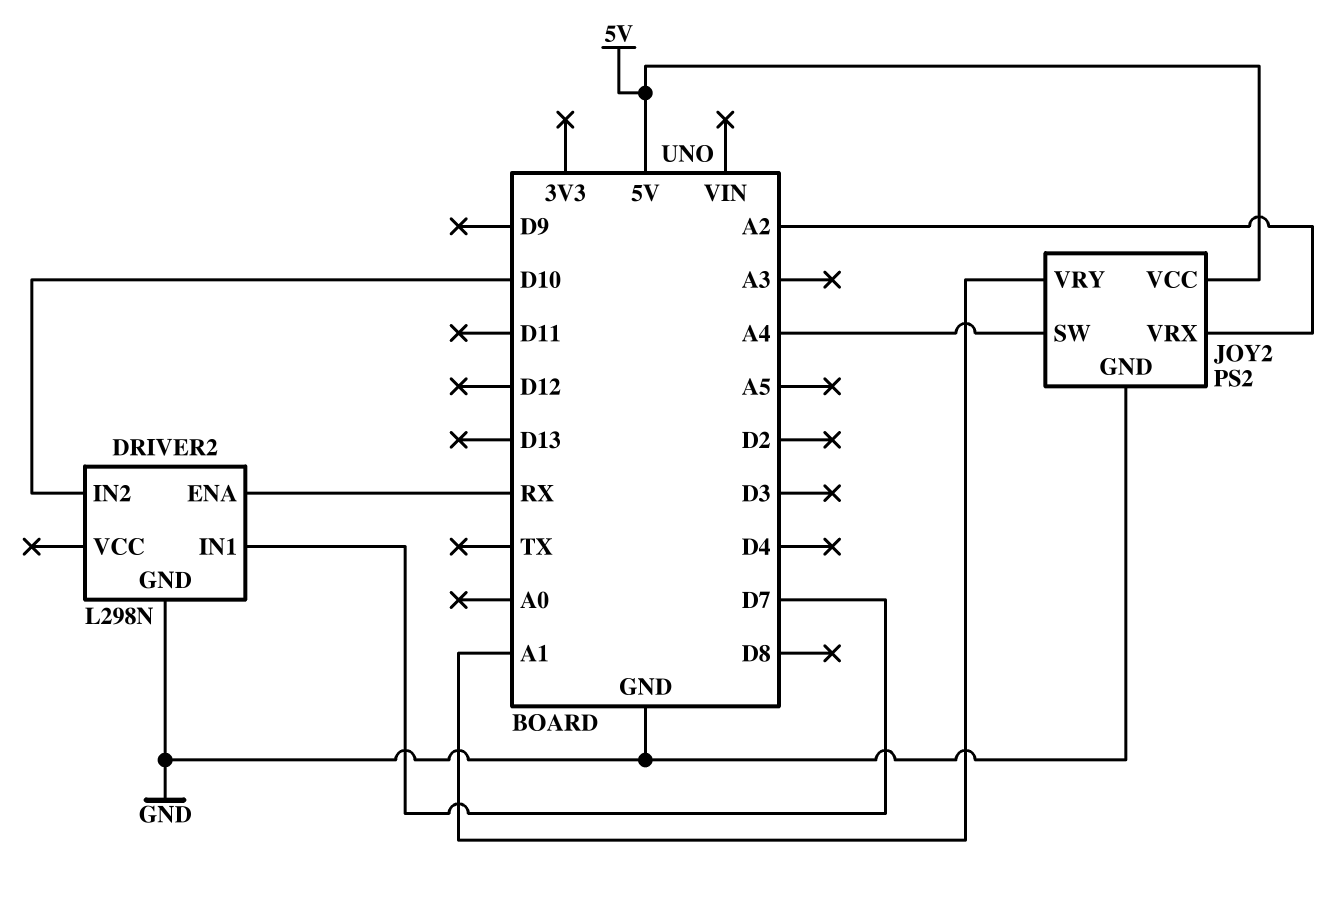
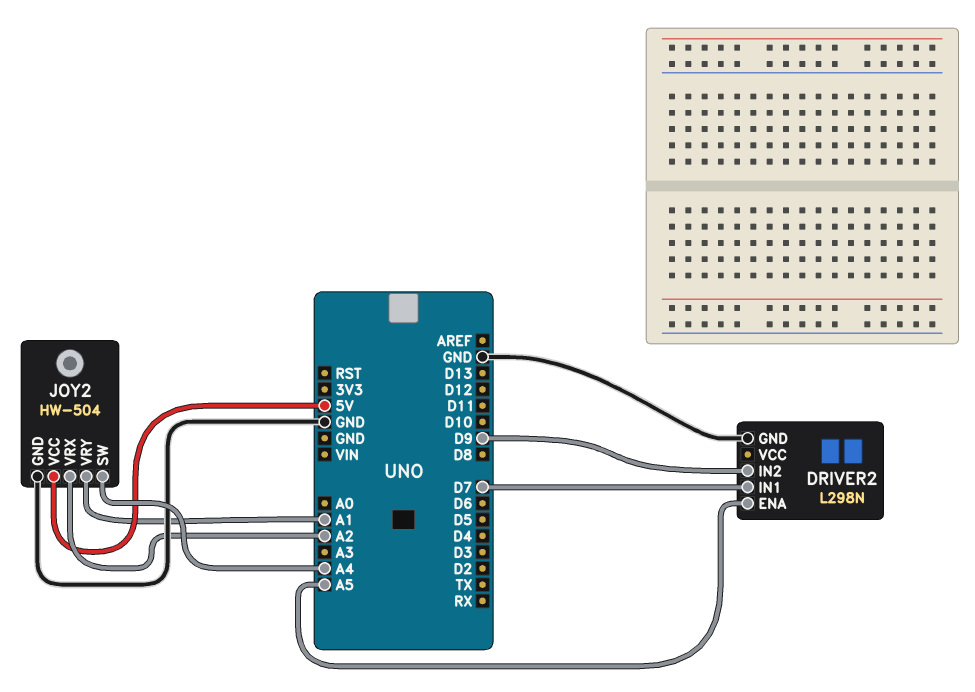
DRIVER2 pin ENA: RX -> A5
DRIVER2 pin IN2: D10 -> D9
JOY2: PS2 -> HW-504

